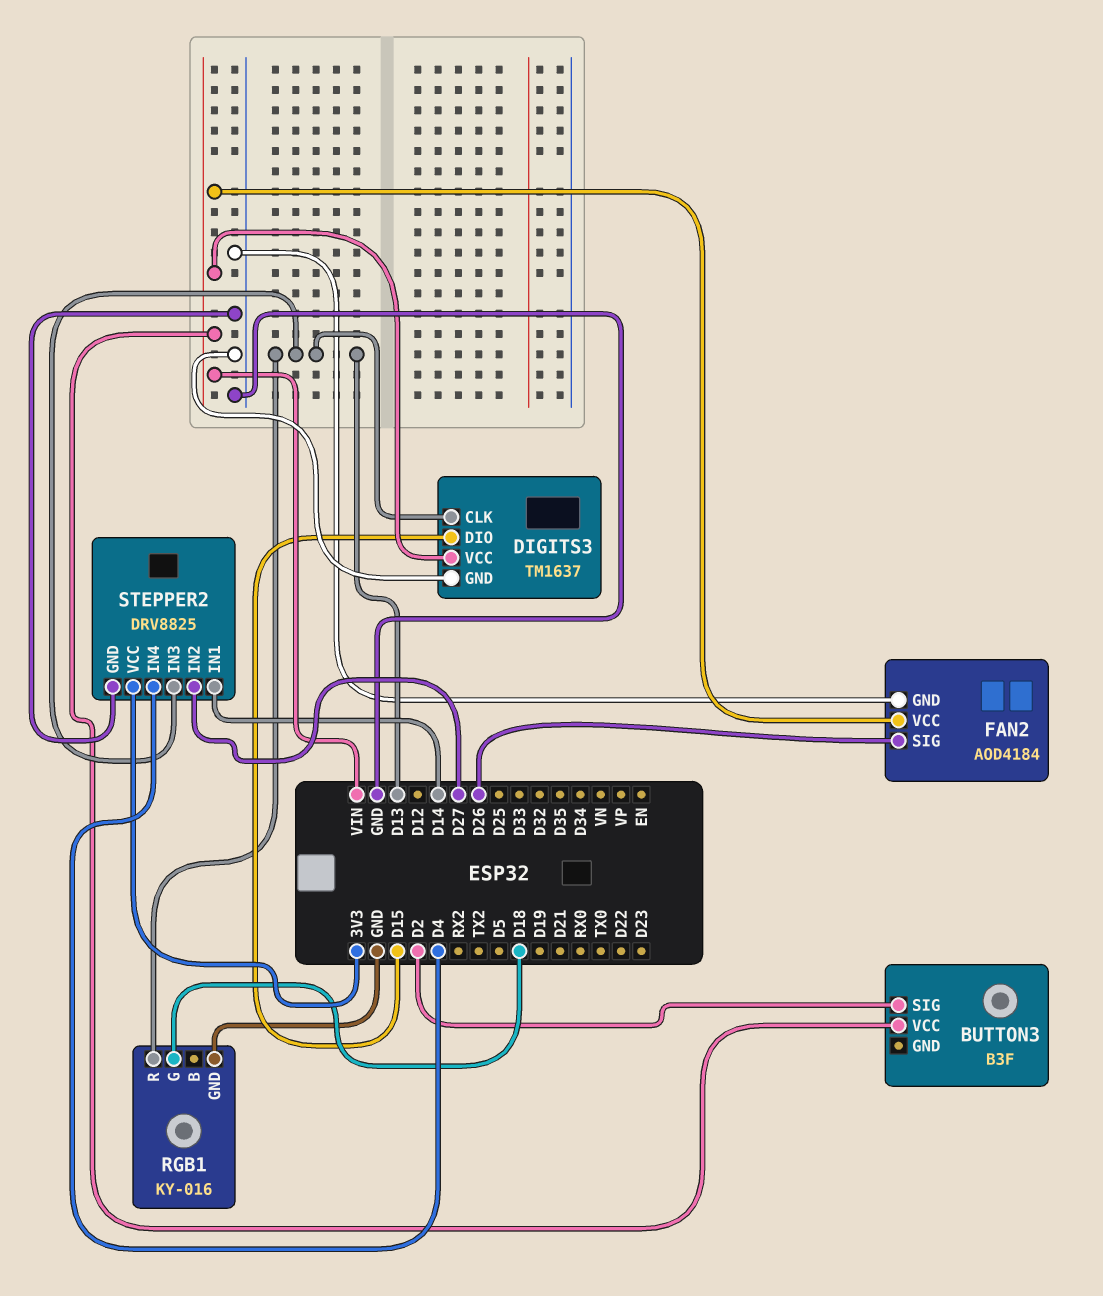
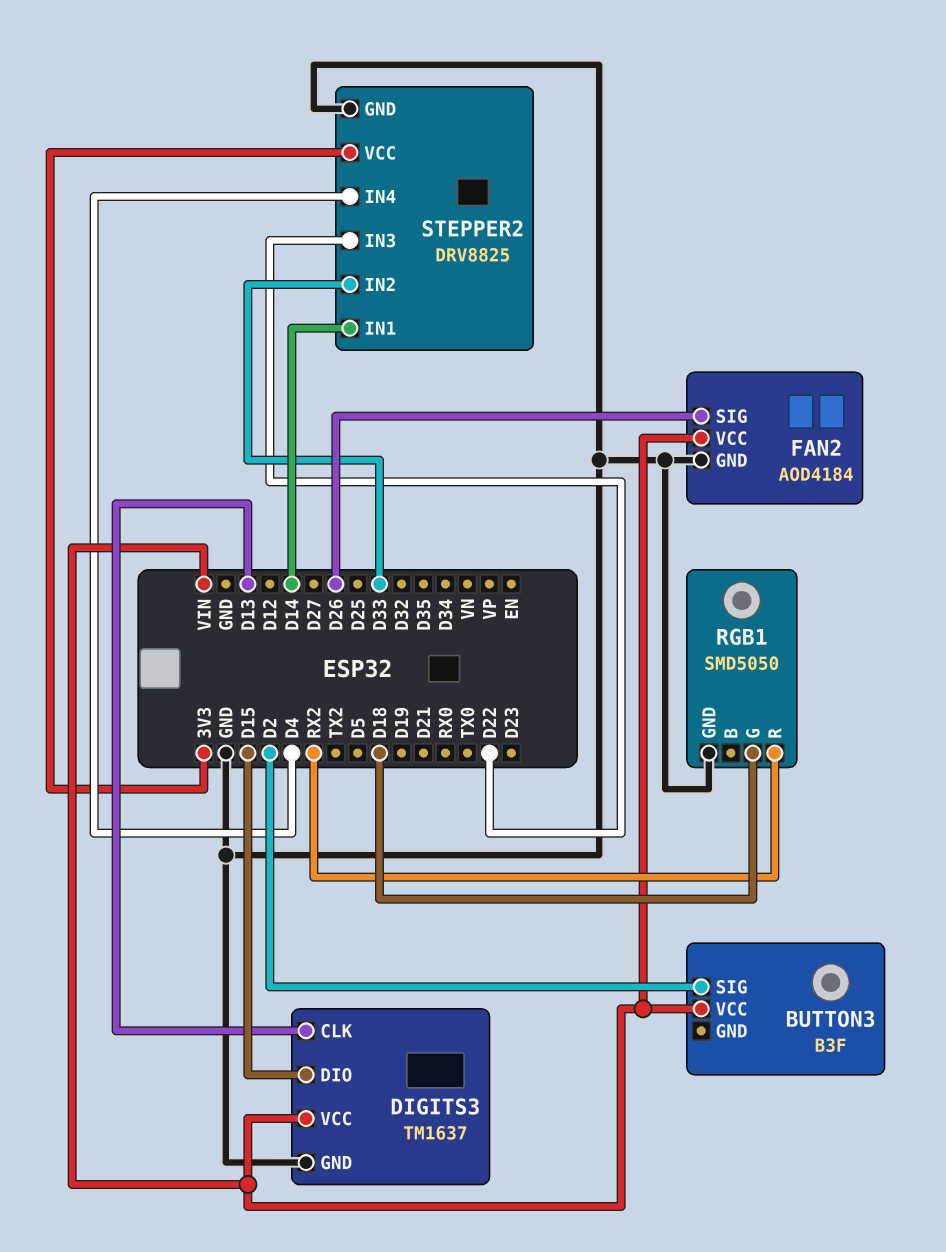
RGB1: KY-016 -> SMD5050
RGB1 pin R: D13 -> RX2
STEPPER2 pin IN2: D27 -> D33
STEPPER2 pin IN3: D13 -> D22

